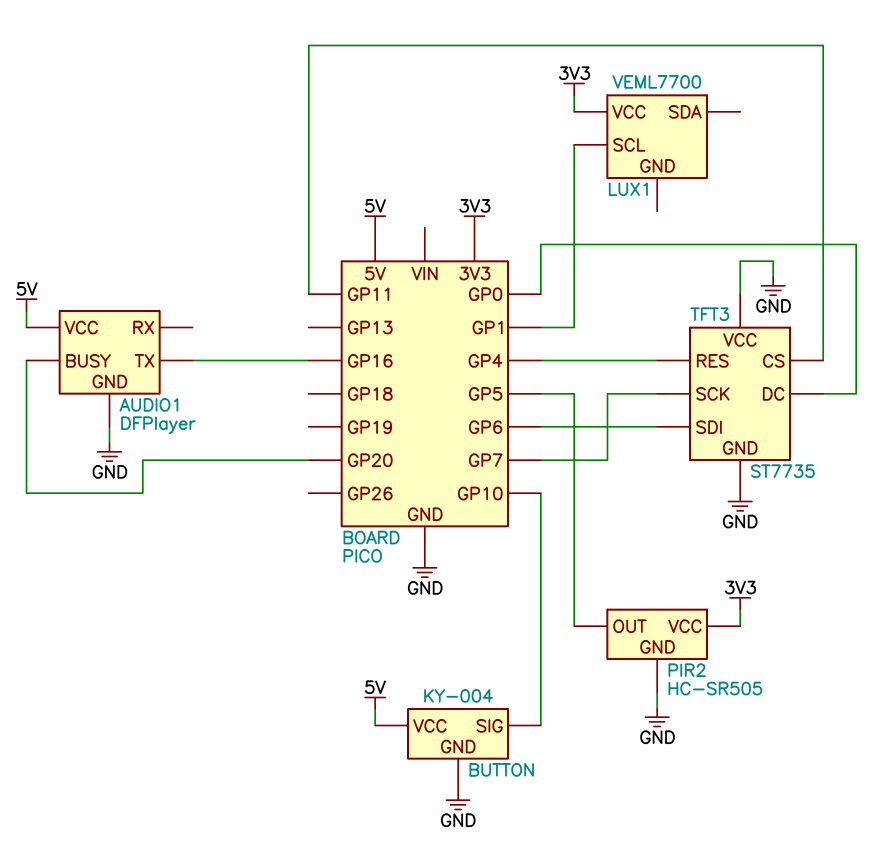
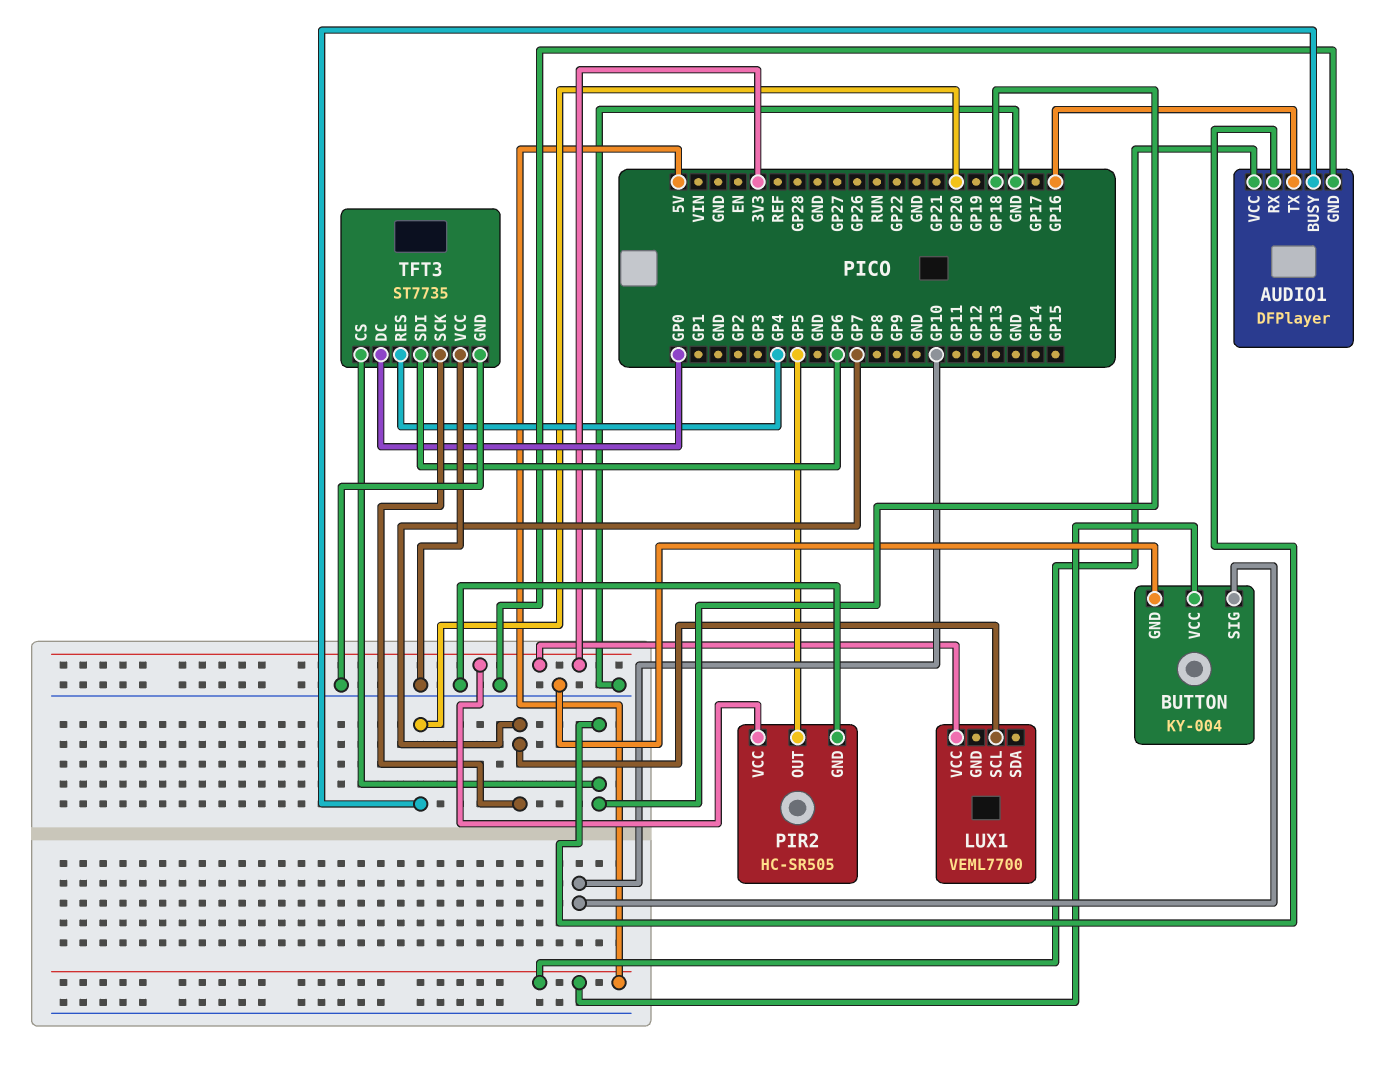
AUDIO1 pin RX: none -> GP18
LUX1 pin SCL: GP1 -> GP7
TFT3 pin CS: GP11 -> GP18

